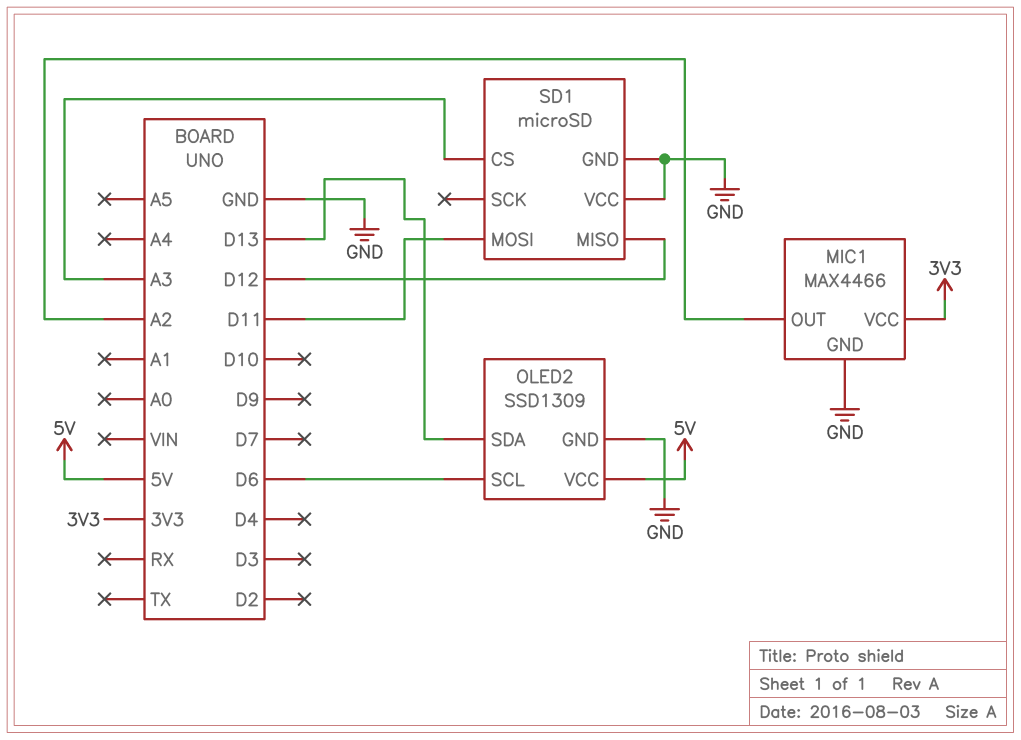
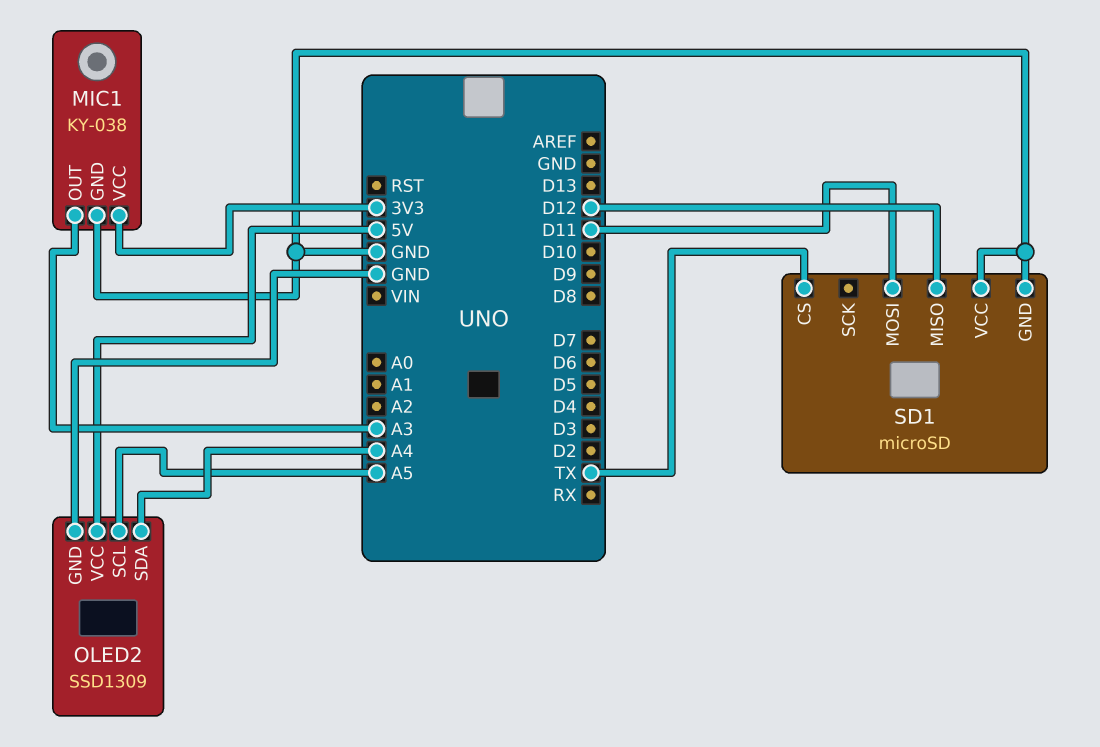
MIC1: MAX4466 -> KY-038
MIC1 pin OUT: A2 -> A3
OLED2 pin SCL: D6 -> A5
OLED2 pin SDA: D13 -> A4
SD1 pin CS: A3 -> TX

